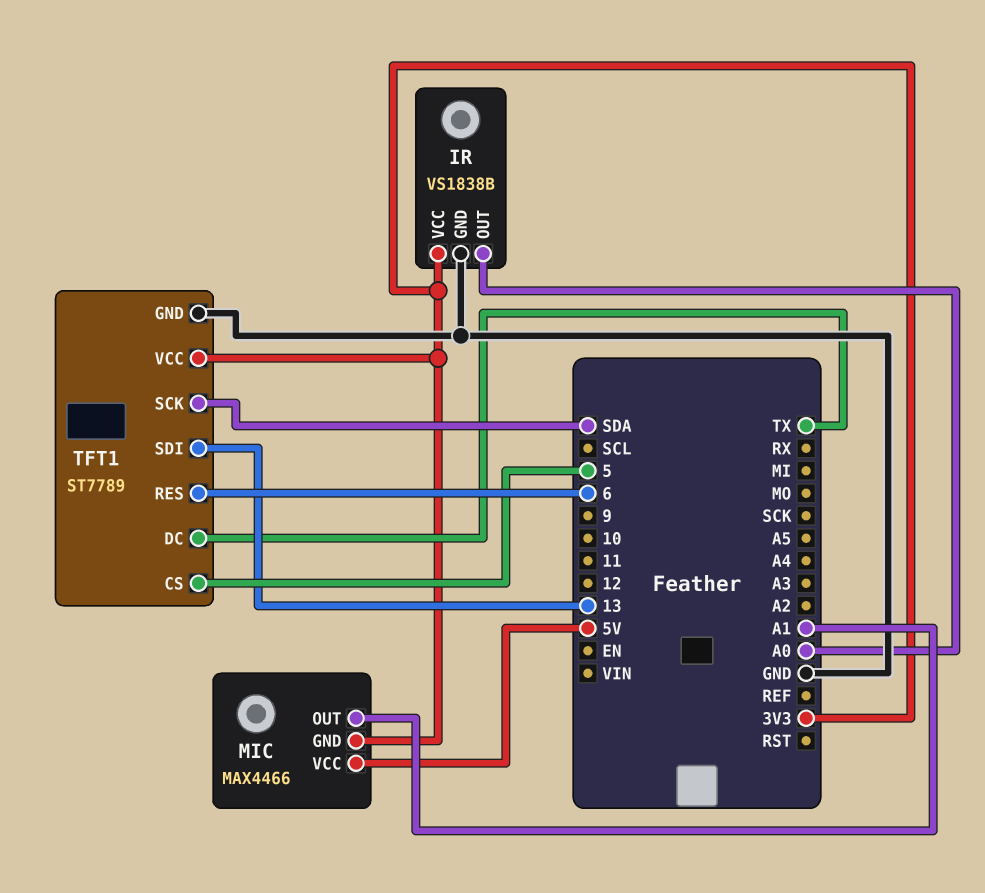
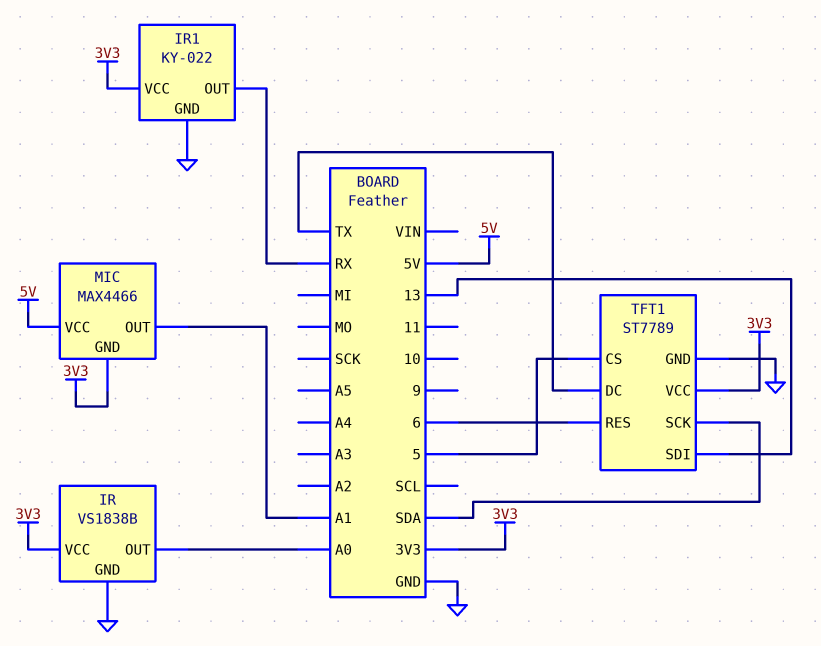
IR1: none -> KY-022
IR1 pin GND: none -> GND
IR1 pin OUT: none -> RX
IR1 pin VCC: none -> 3V3

